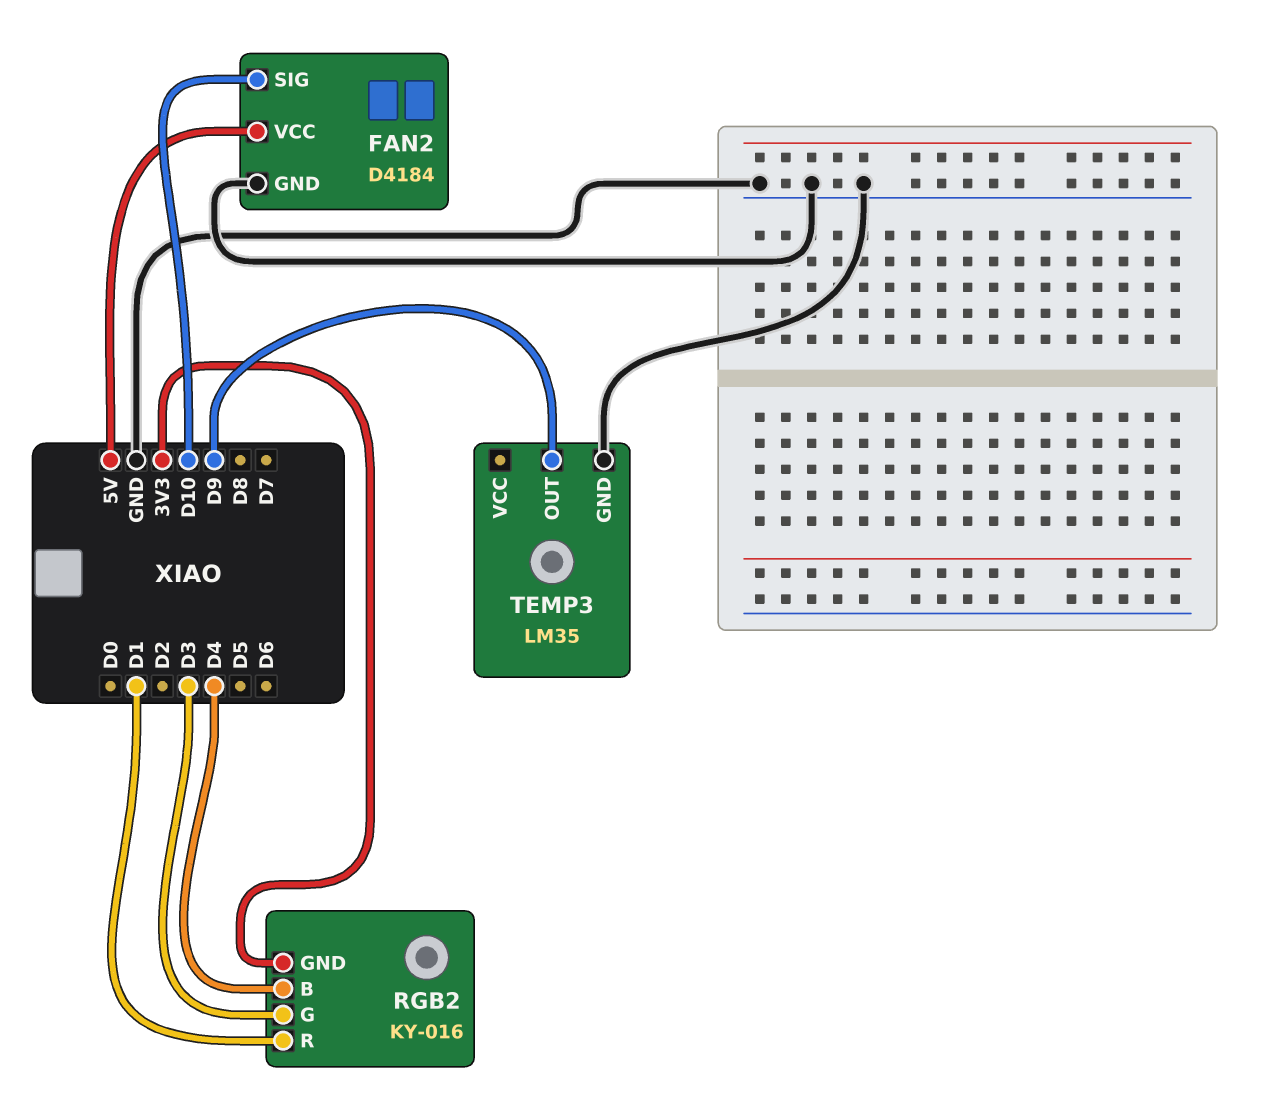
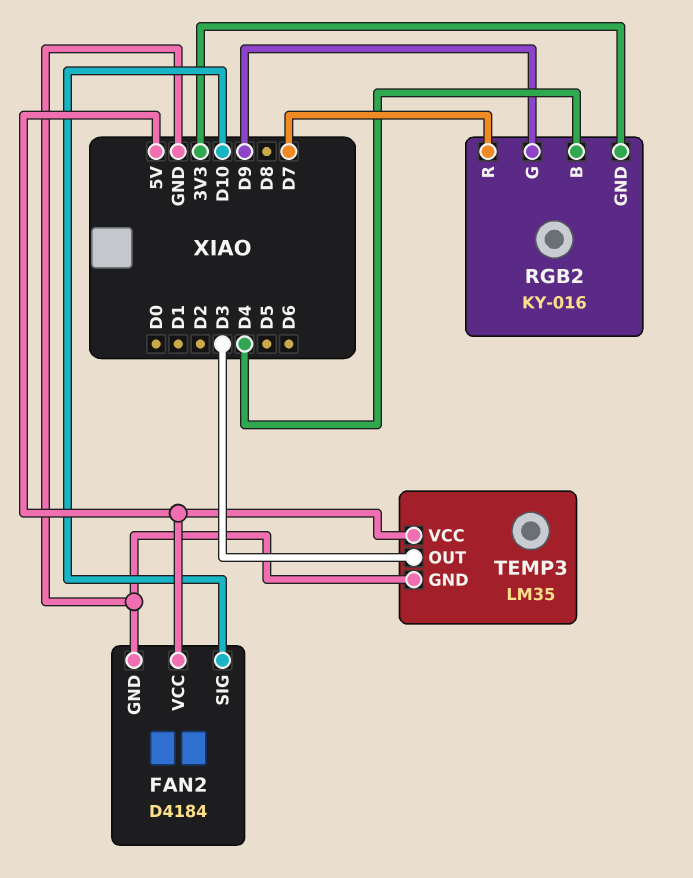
RGB2 pin G: D3 -> D9
RGB2 pin R: D1 -> D7
TEMP3 pin OUT: D9 -> D3
TEMP3 pin VCC: none -> 5V

